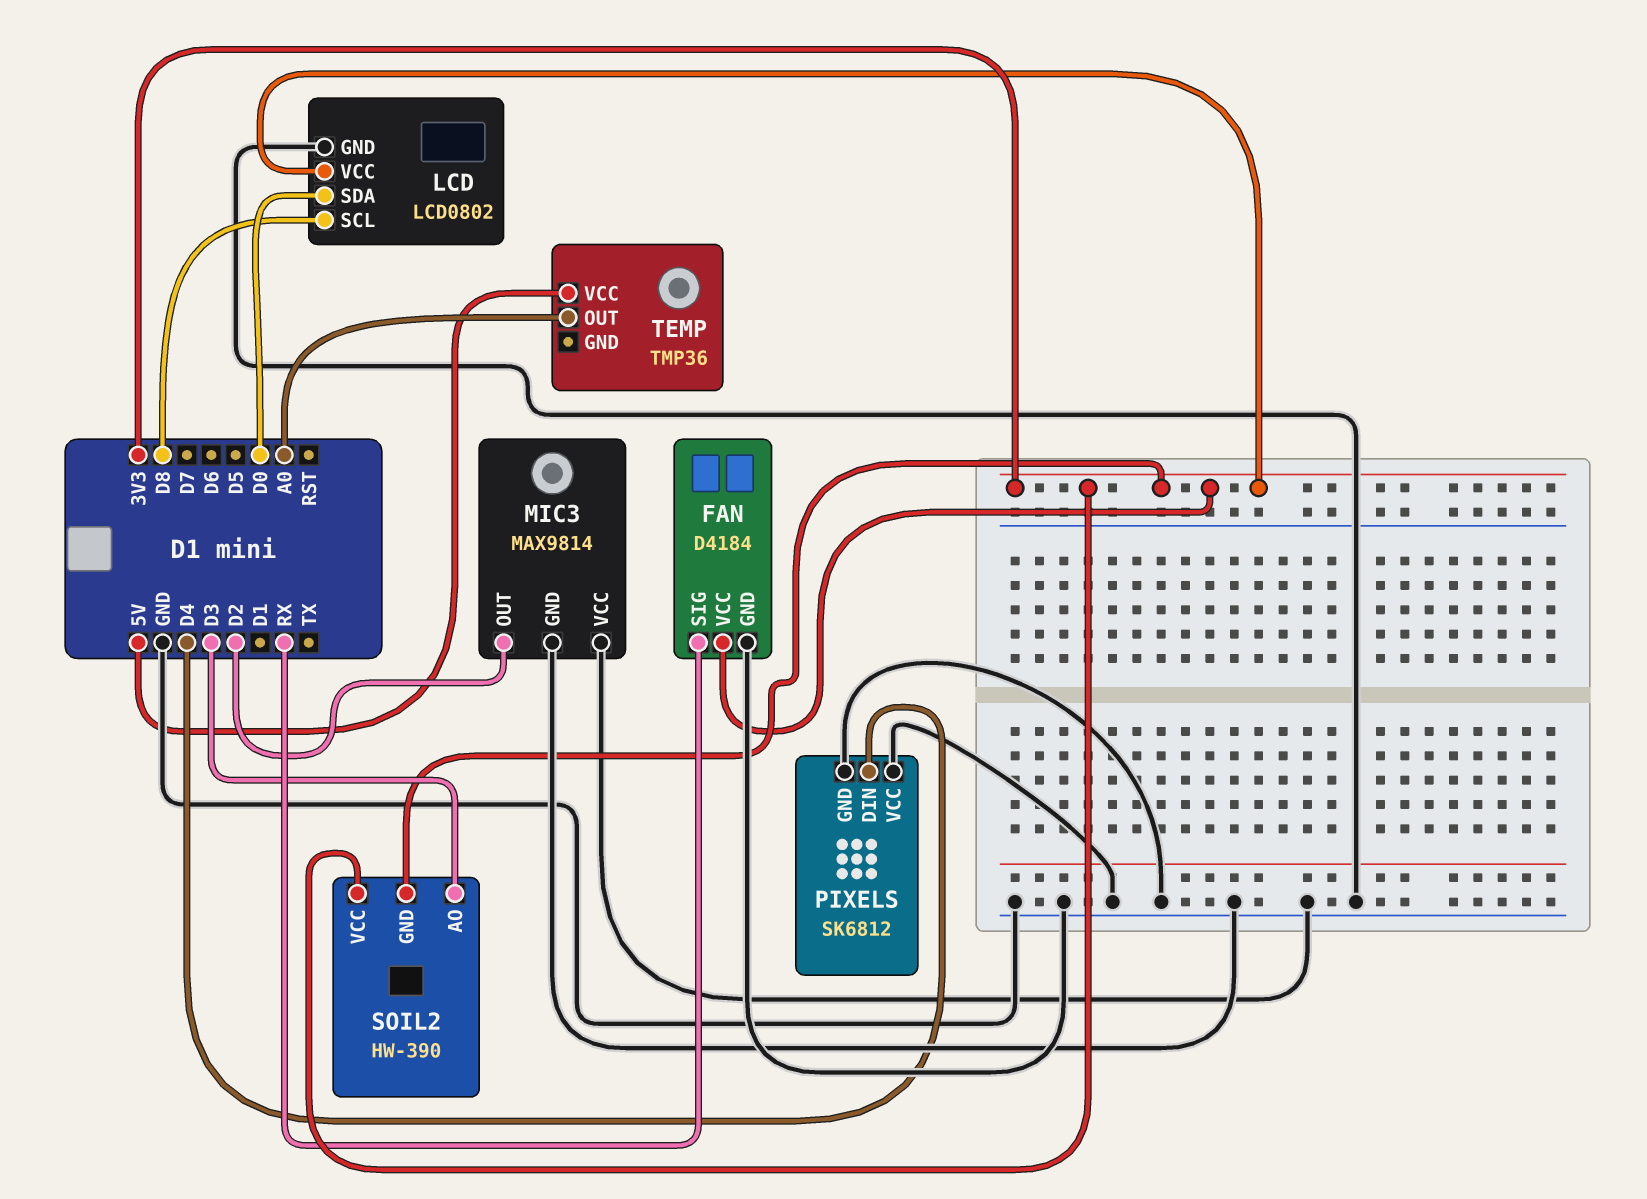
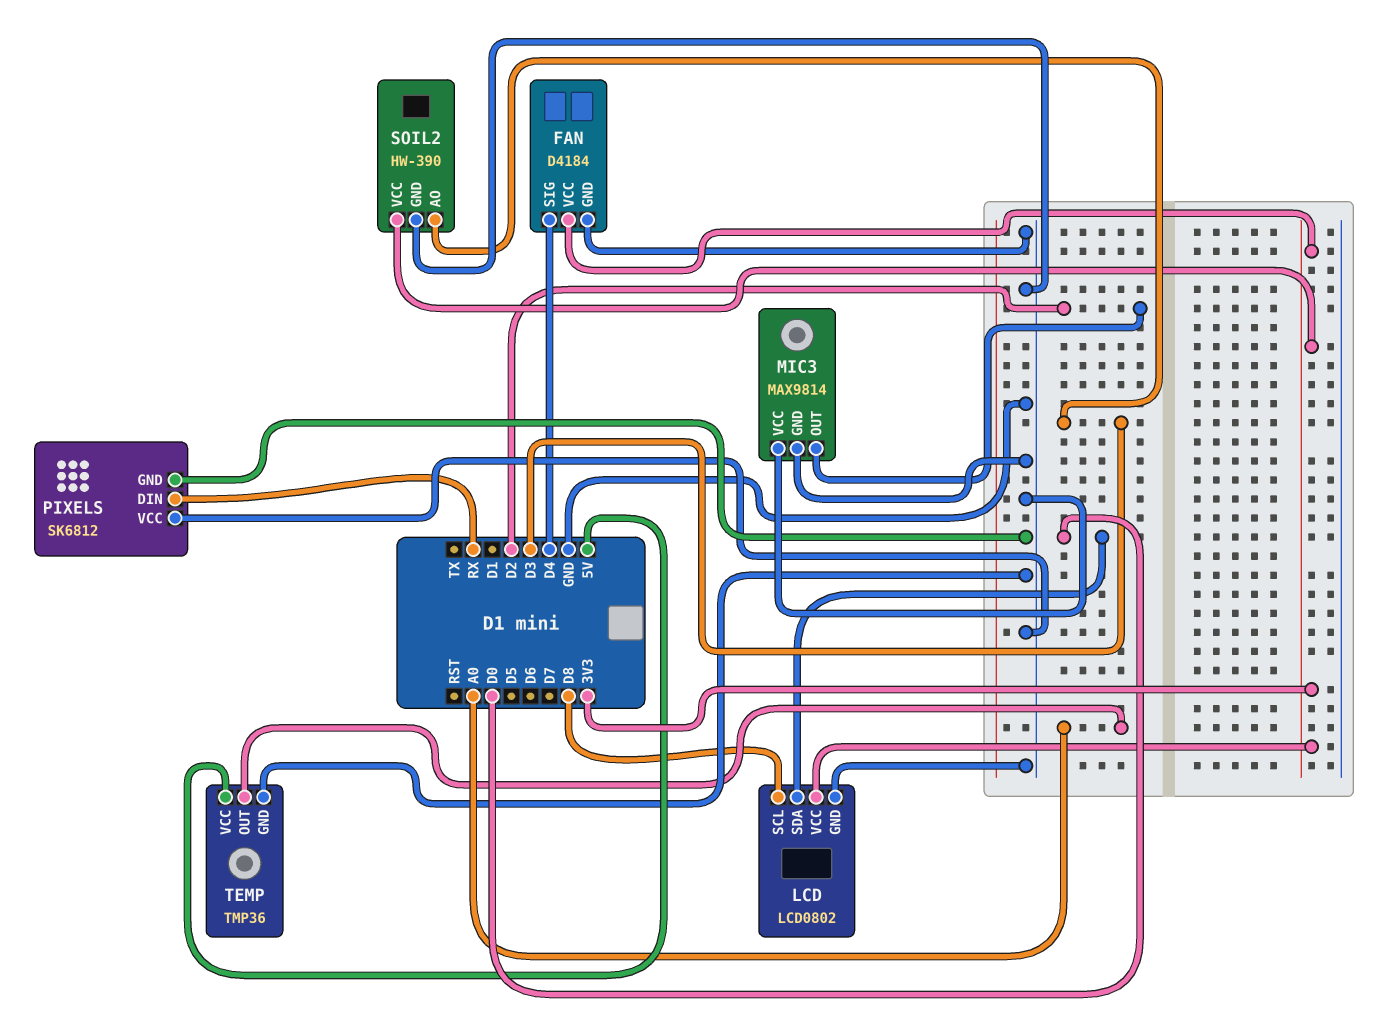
FAN pin SIG: RX -> D4
PIXELS pin DIN: D4 -> RX
SOIL2 pin GND: 3V3 -> GND
TEMP pin GND: none -> GND

